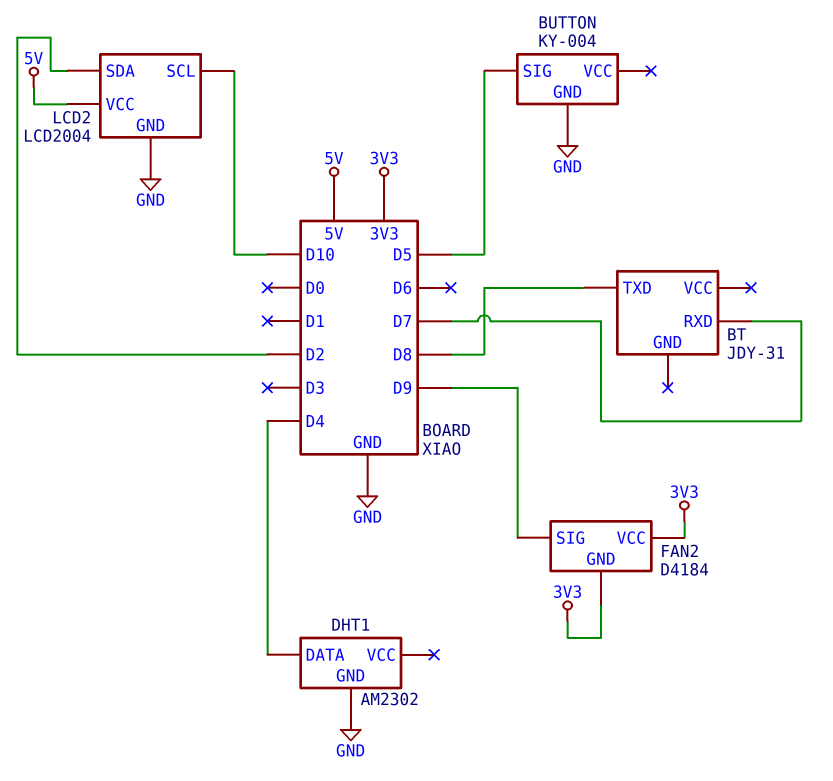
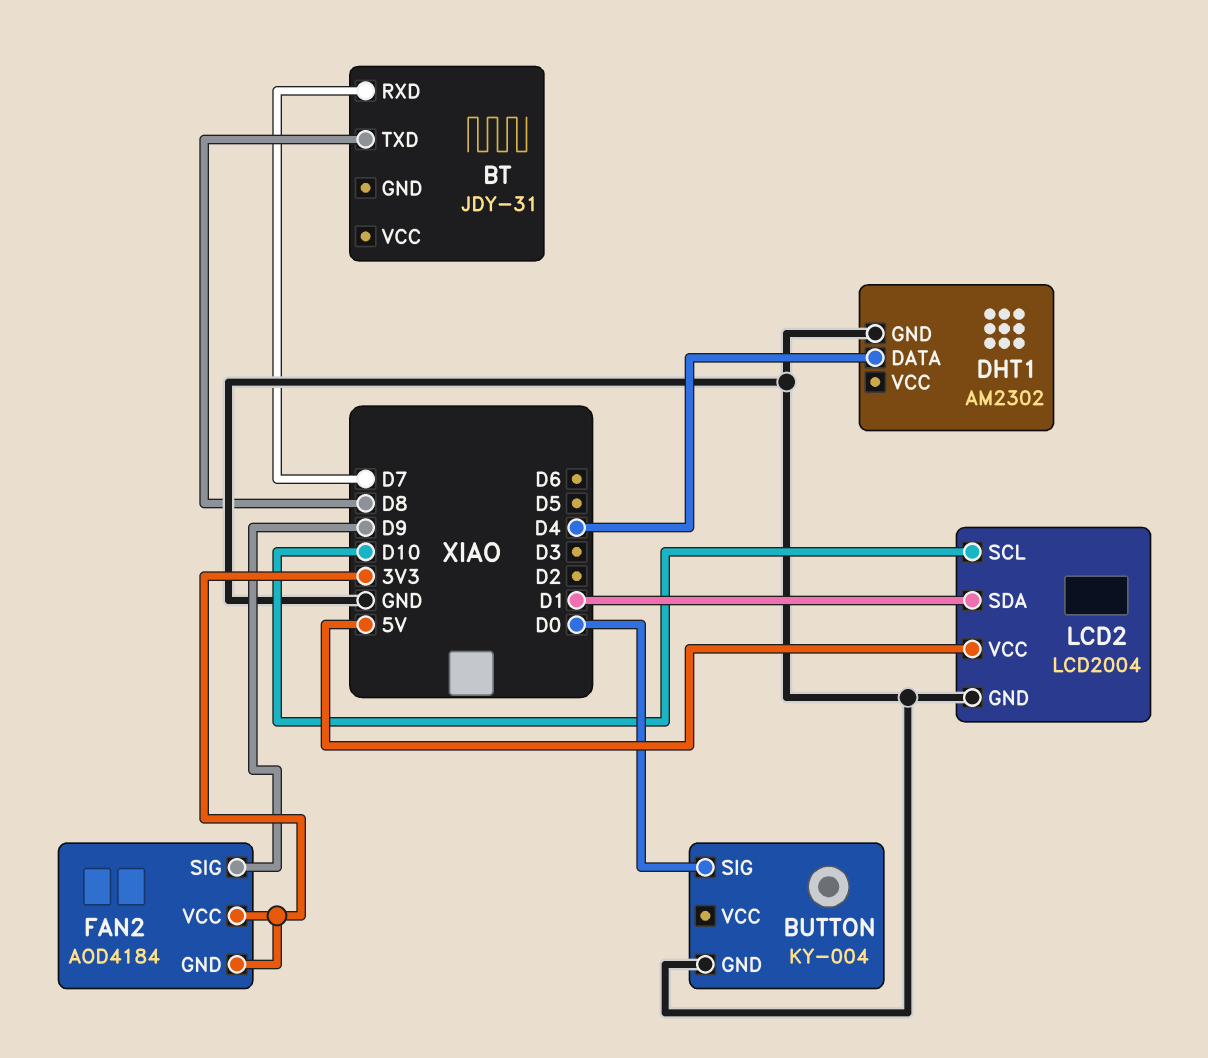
BUTTON pin SIG: D5 -> D0
FAN2: D4184 -> AOD4184
LCD2 pin SDA: D2 -> D1

